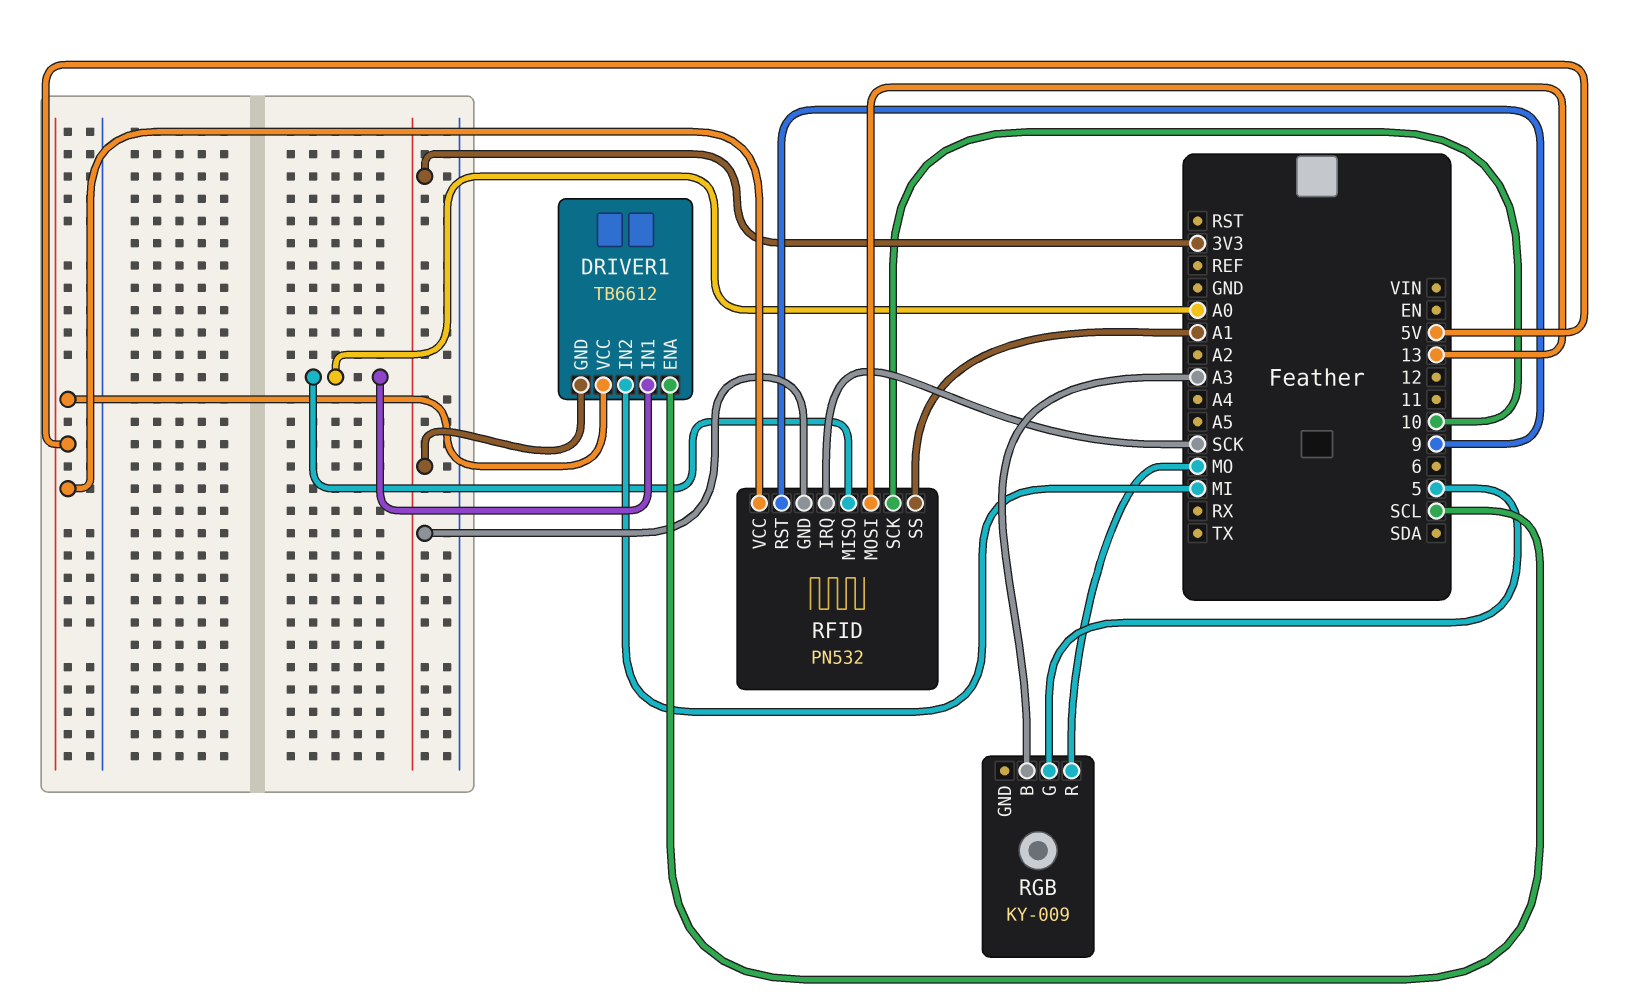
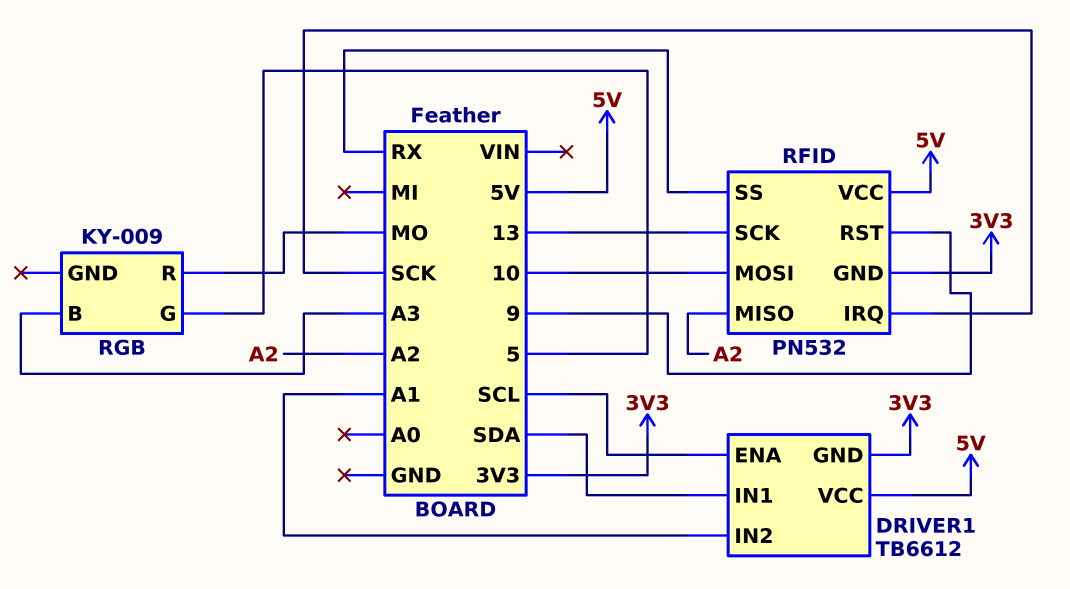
DRIVER1 pin IN1: A0 -> SDA
DRIVER1 pin IN2: MI -> A1
RFID pin MISO: A0 -> A2
RFID pin MOSI: 13 -> 10
RFID pin SCK: 10 -> 13
RFID pin SS: A1 -> RX

